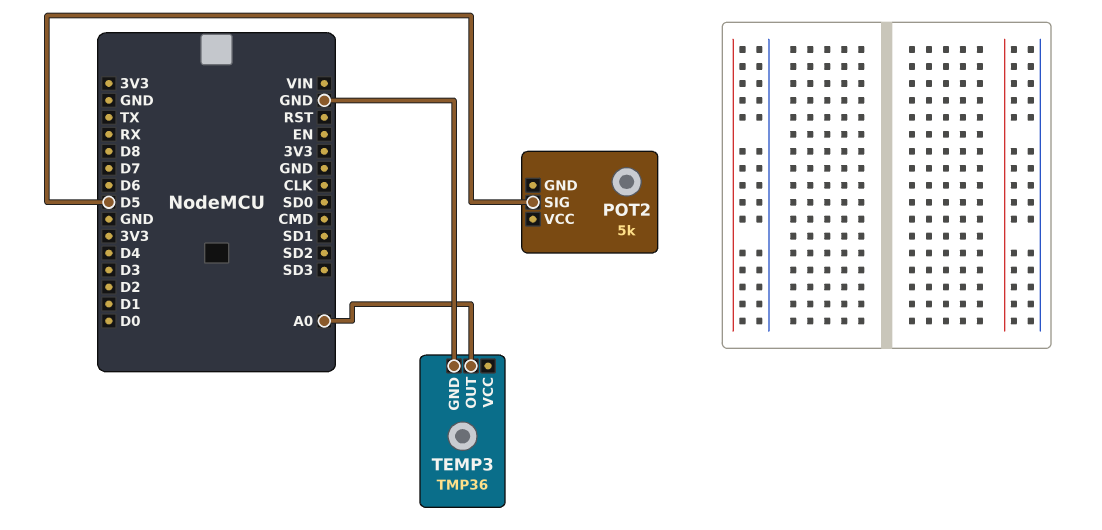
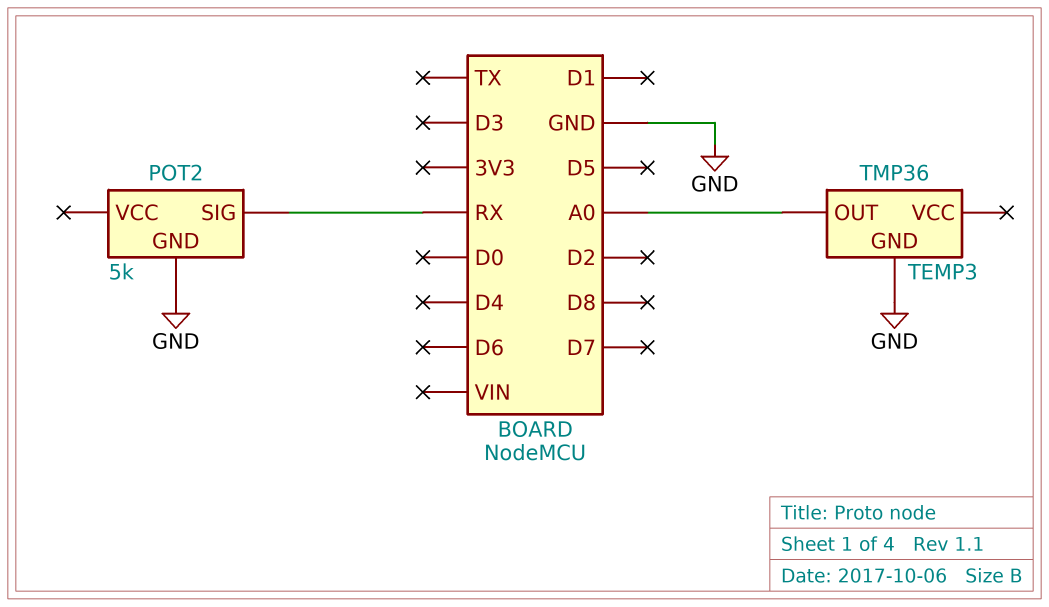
POT2 pin GND: none -> GND
POT2 pin SIG: D5 -> RX

